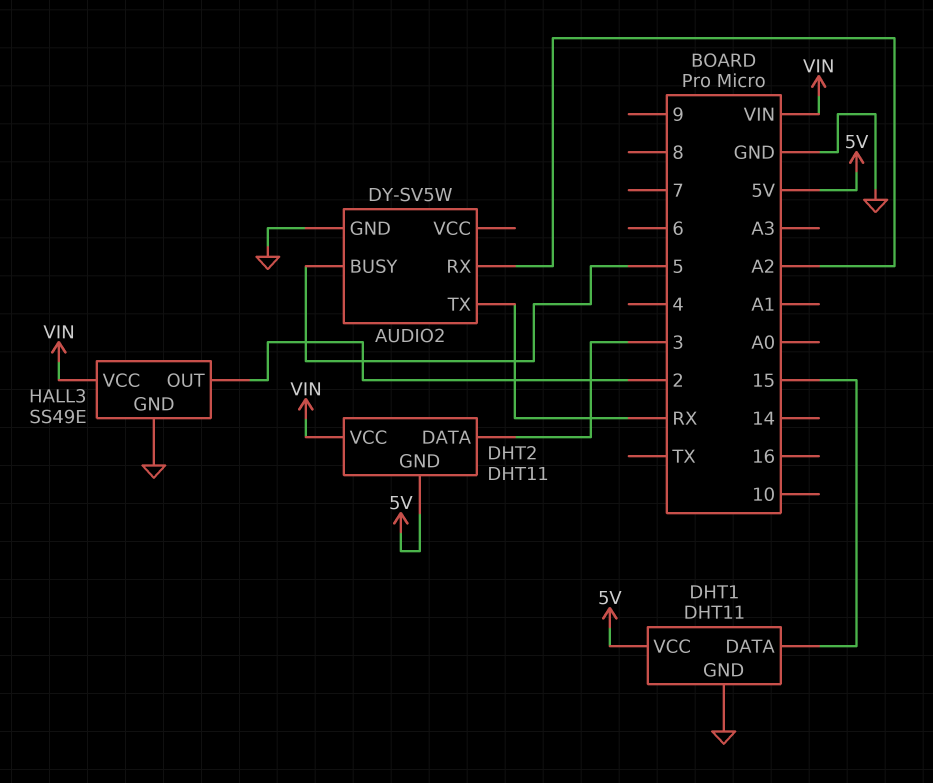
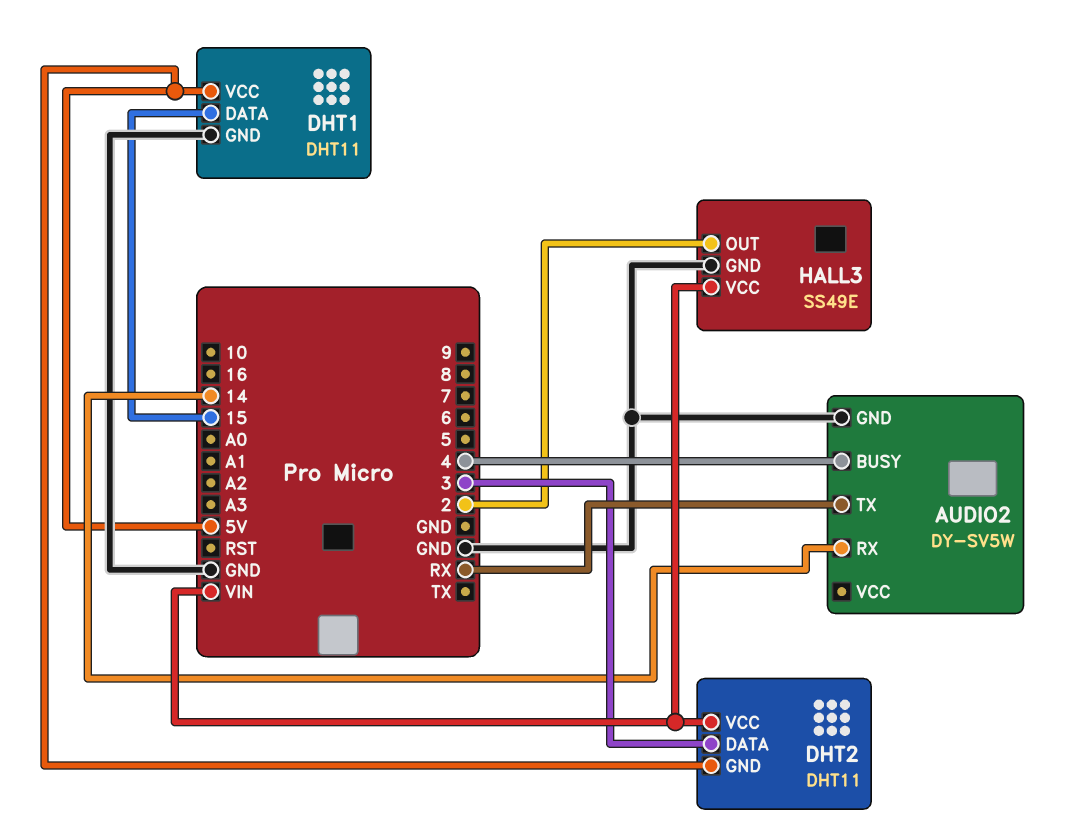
AUDIO2 pin BUSY: 5 -> 4
AUDIO2 pin RX: A2 -> 14

